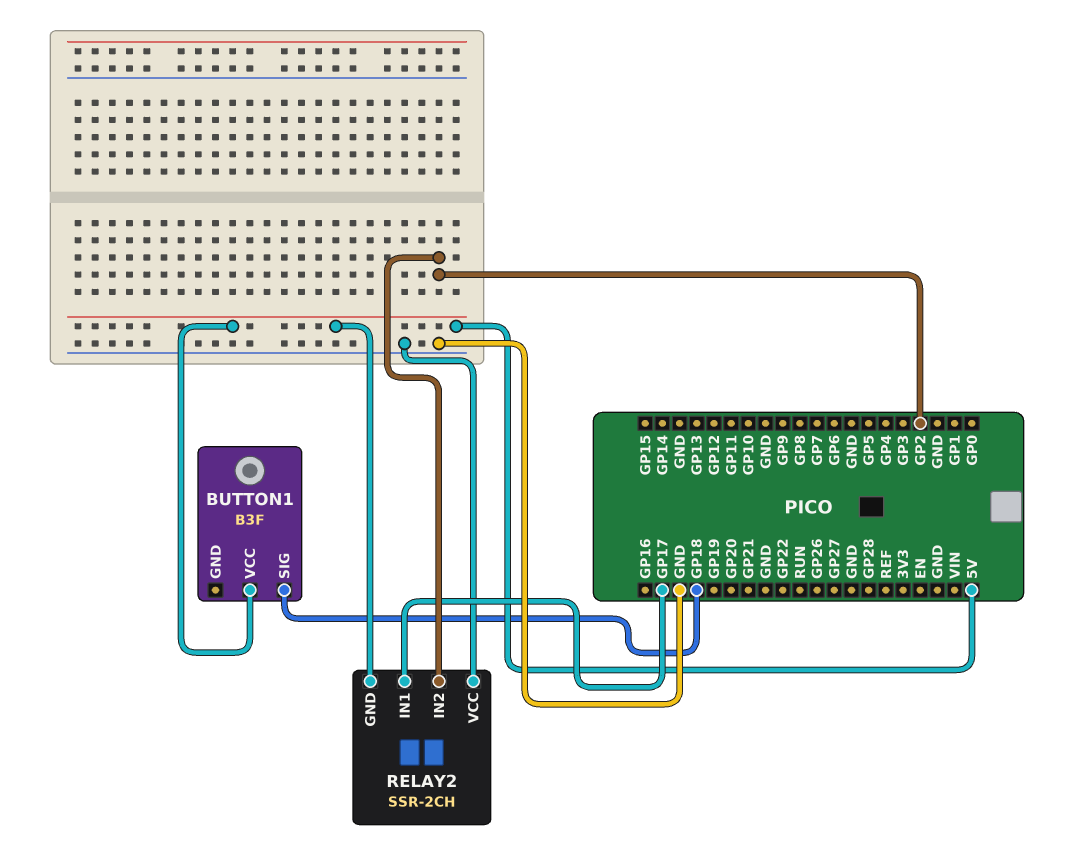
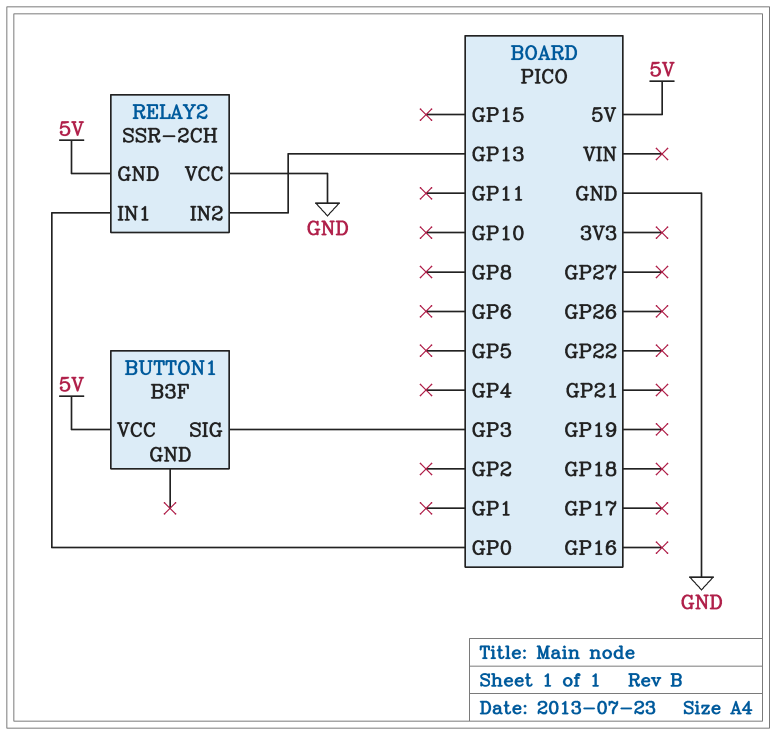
BUTTON1 pin SIG: GP18 -> GP3
RELAY2 pin IN1: GP17 -> GP0
RELAY2 pin IN2: GP2 -> GP13

